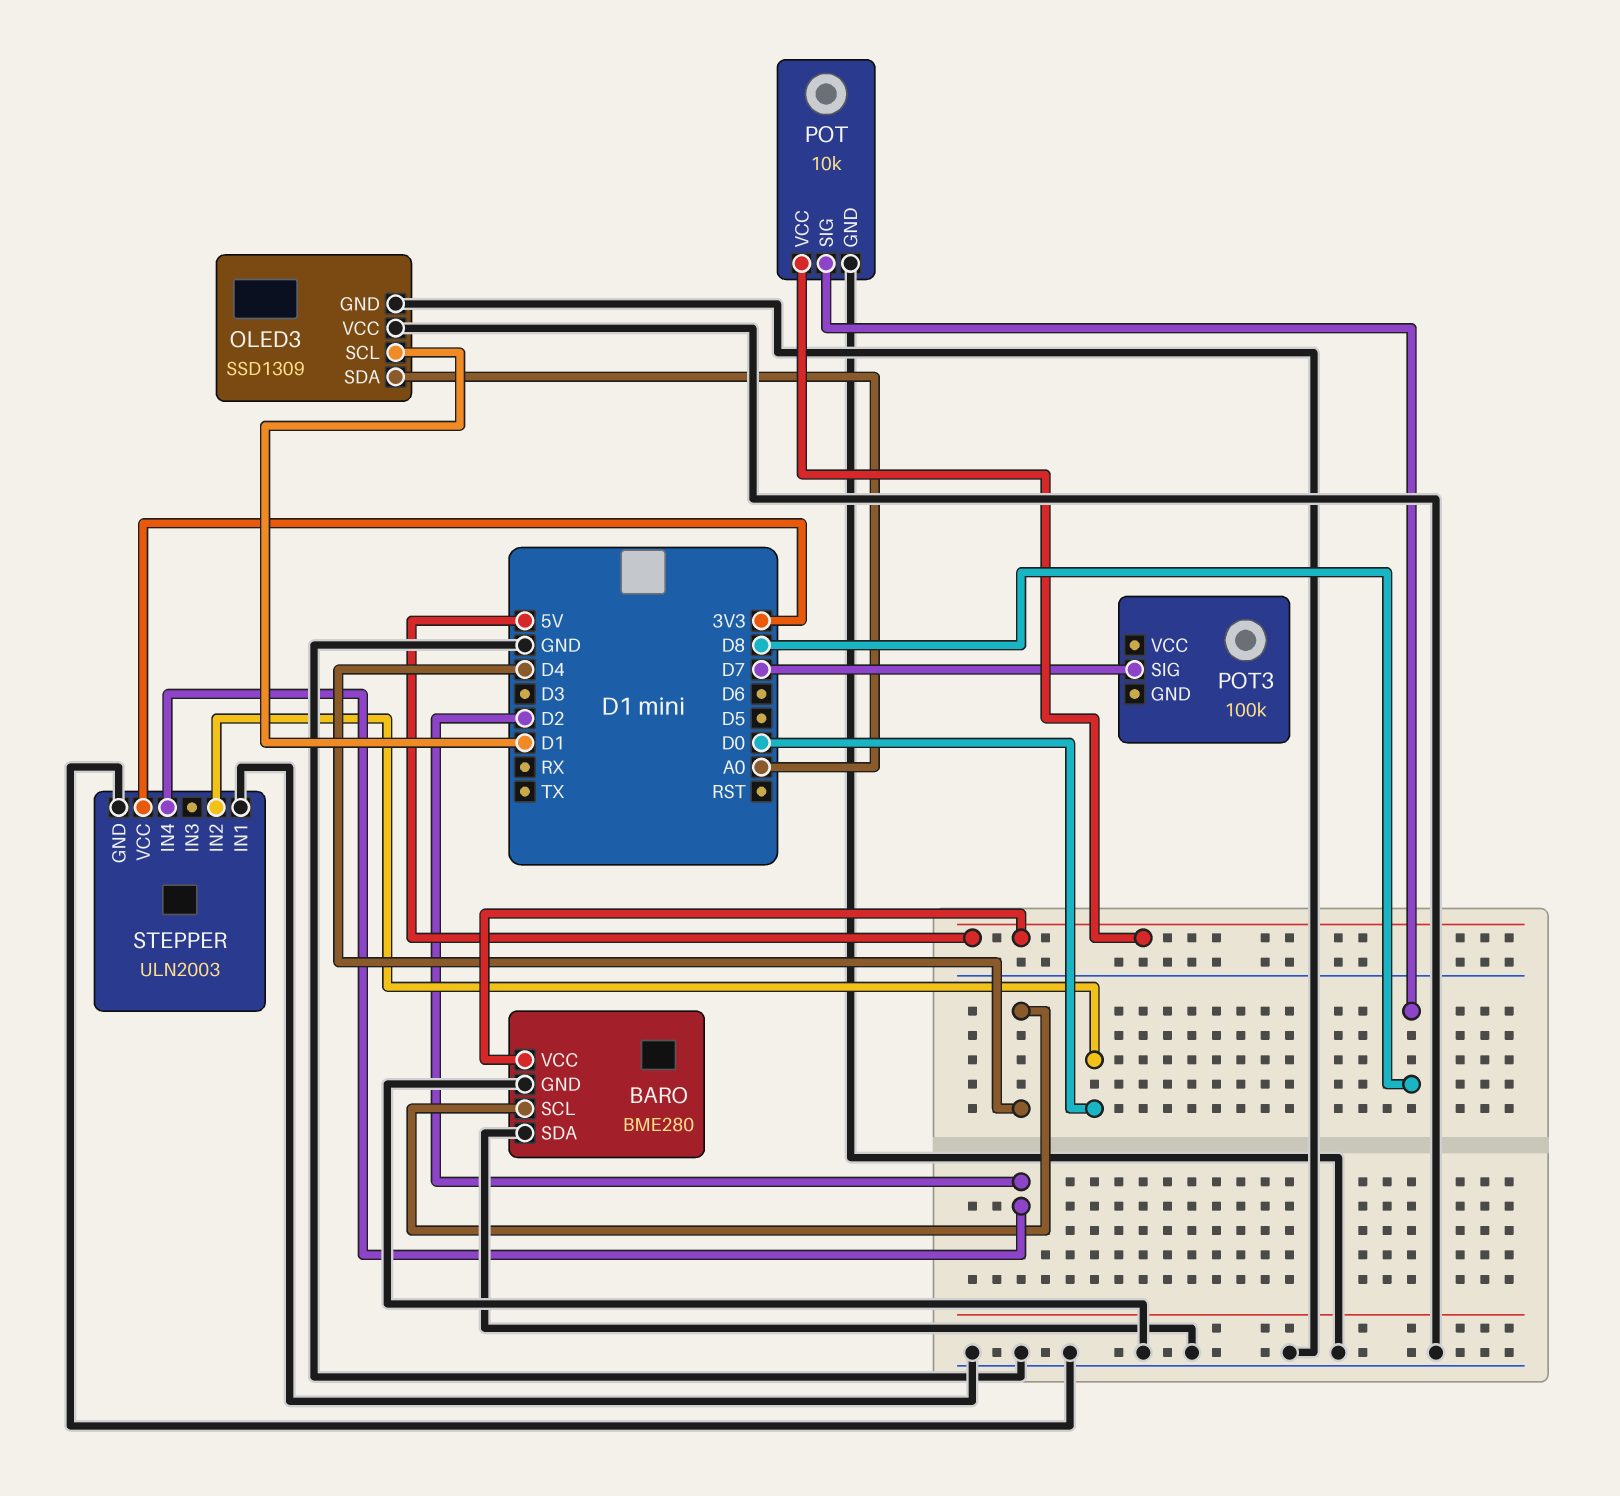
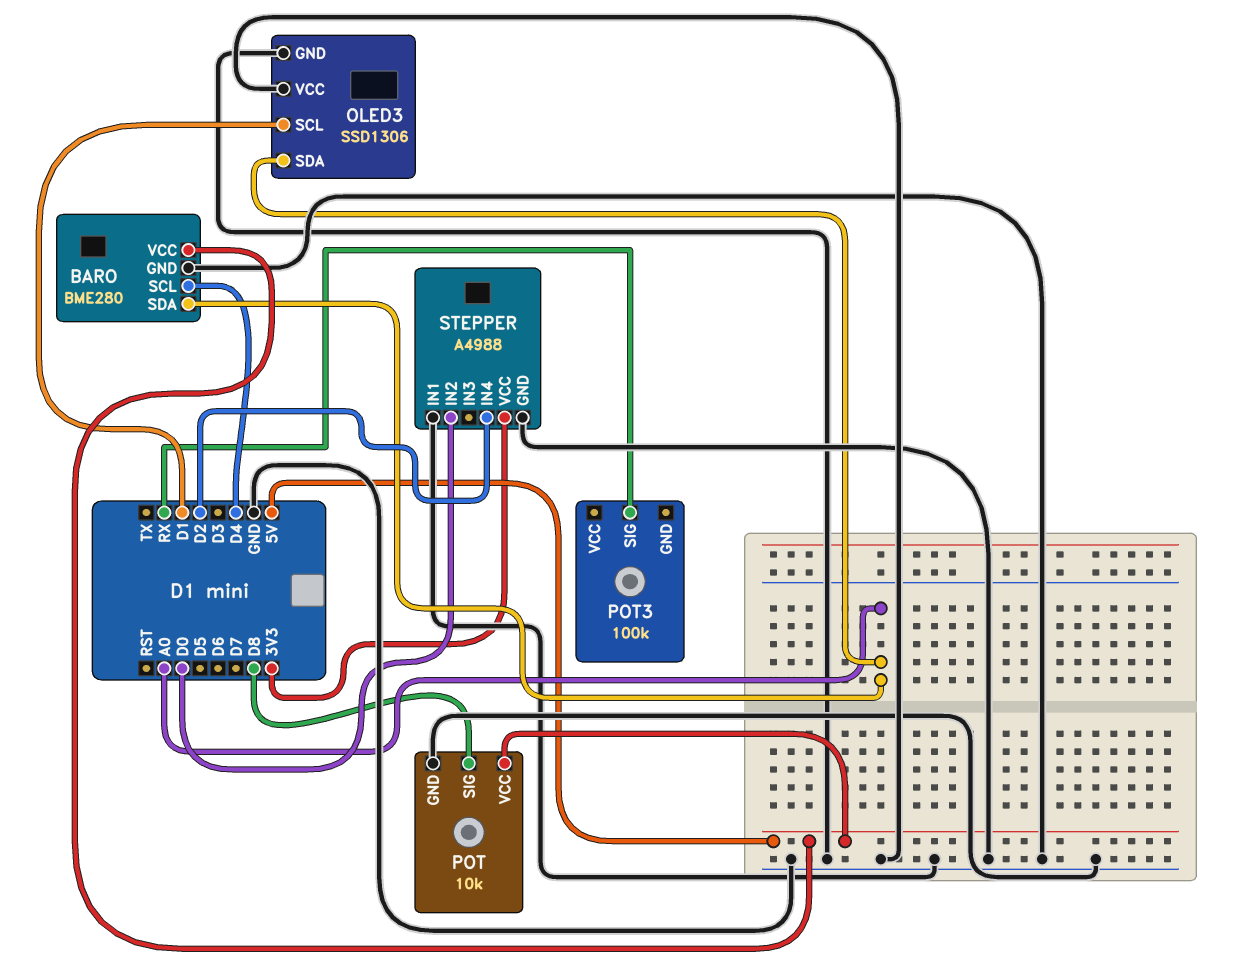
BARO pin SDA: GND -> A0
OLED3: SSD1309 -> SSD1306
POT3 pin SIG: D7 -> RX
STEPPER: ULN2003 -> A4988

